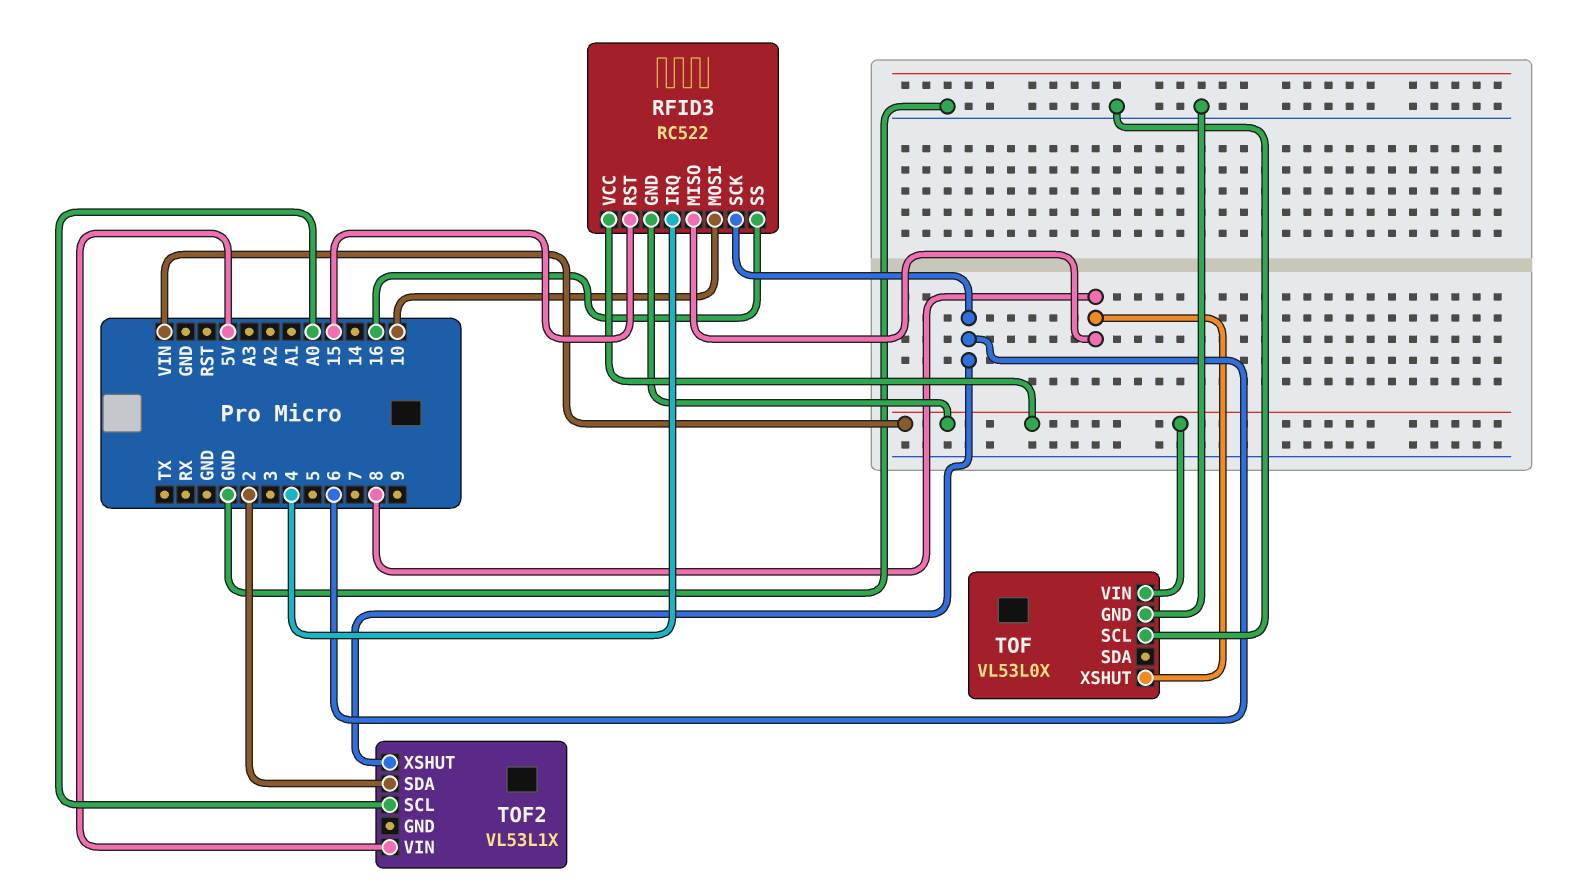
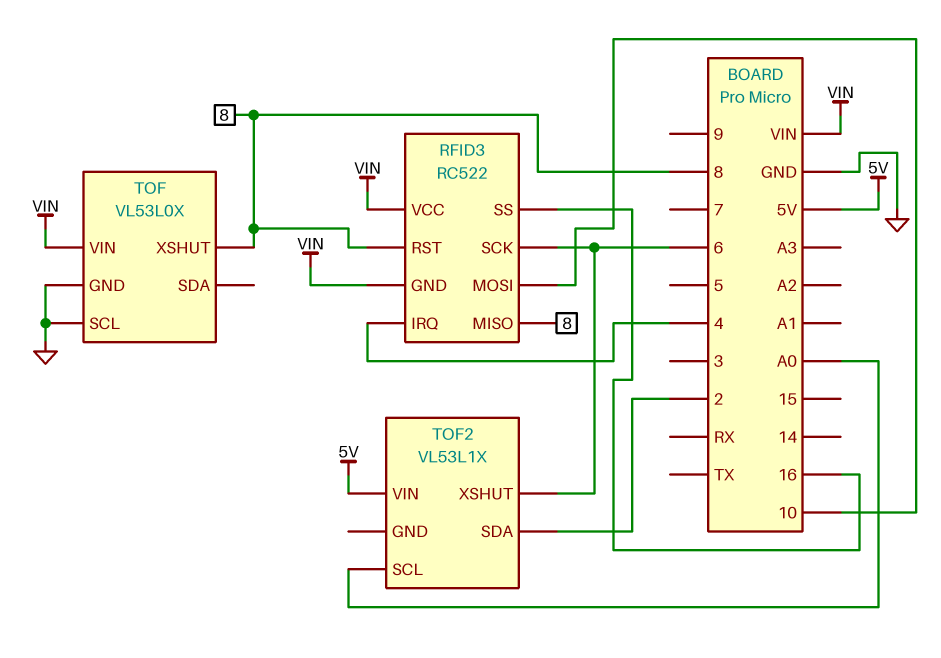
RFID3 pin RST: 15 -> 8

